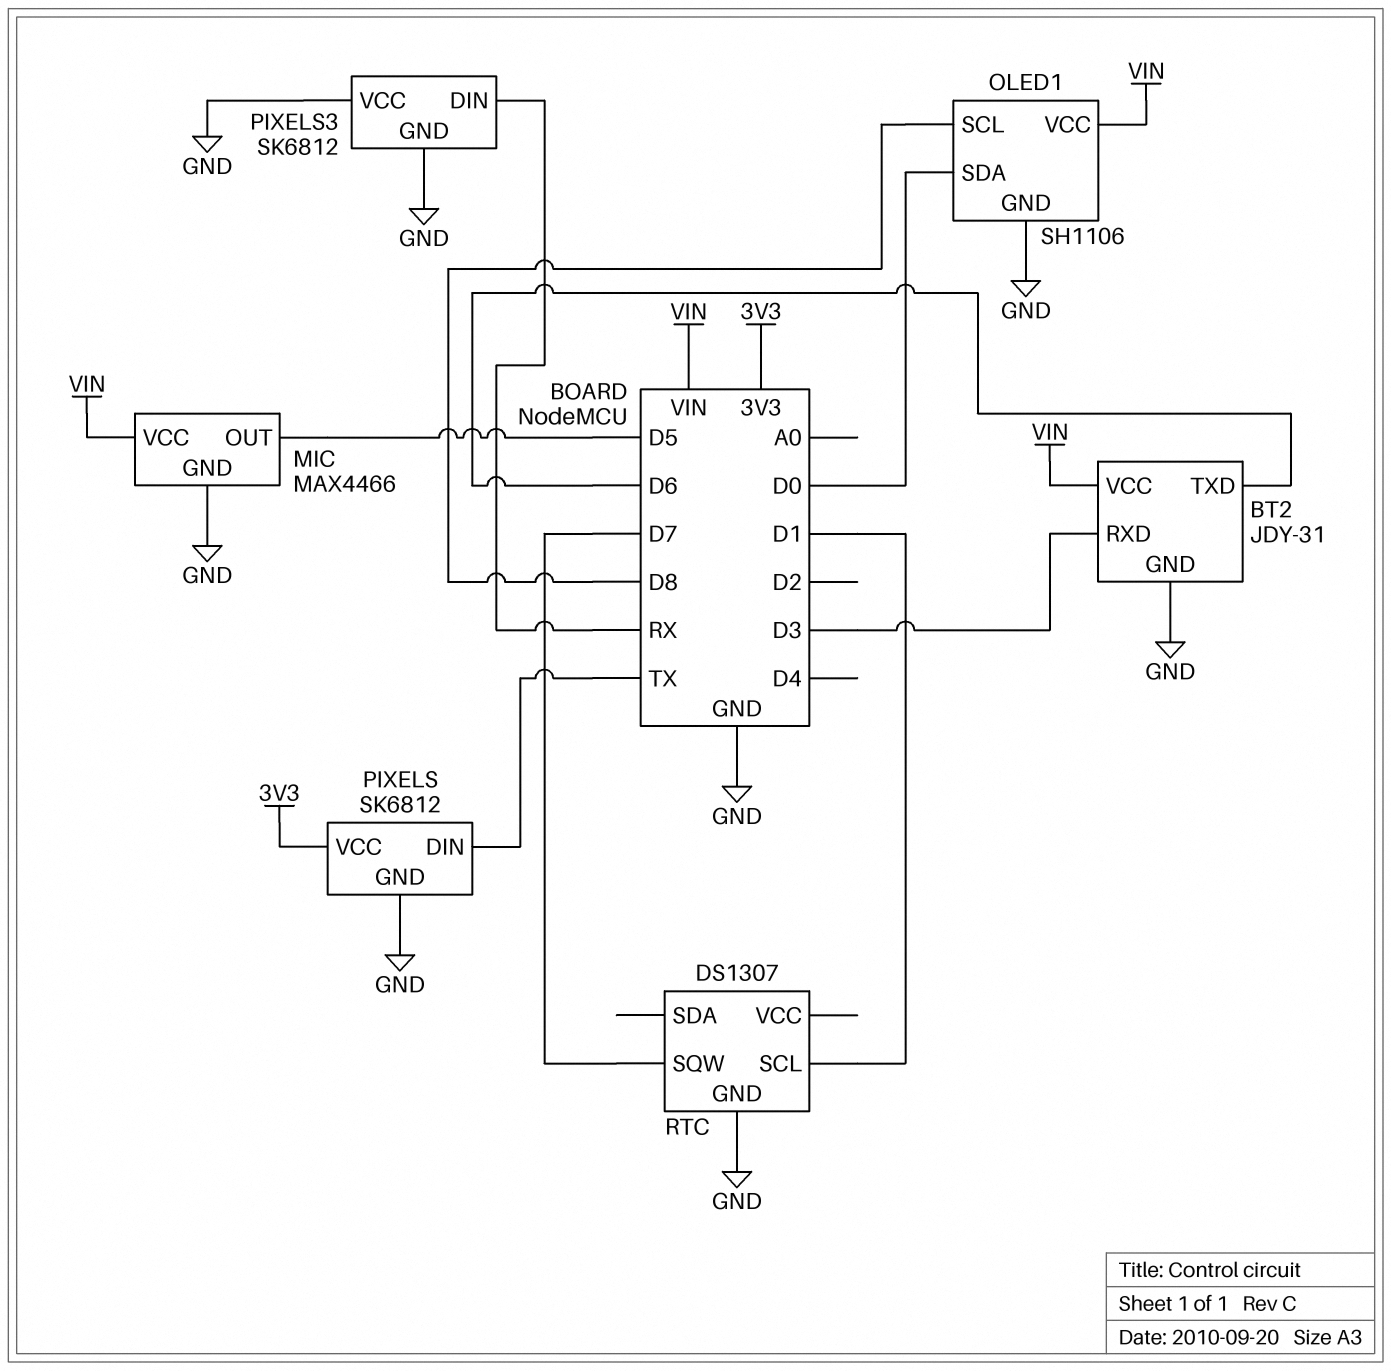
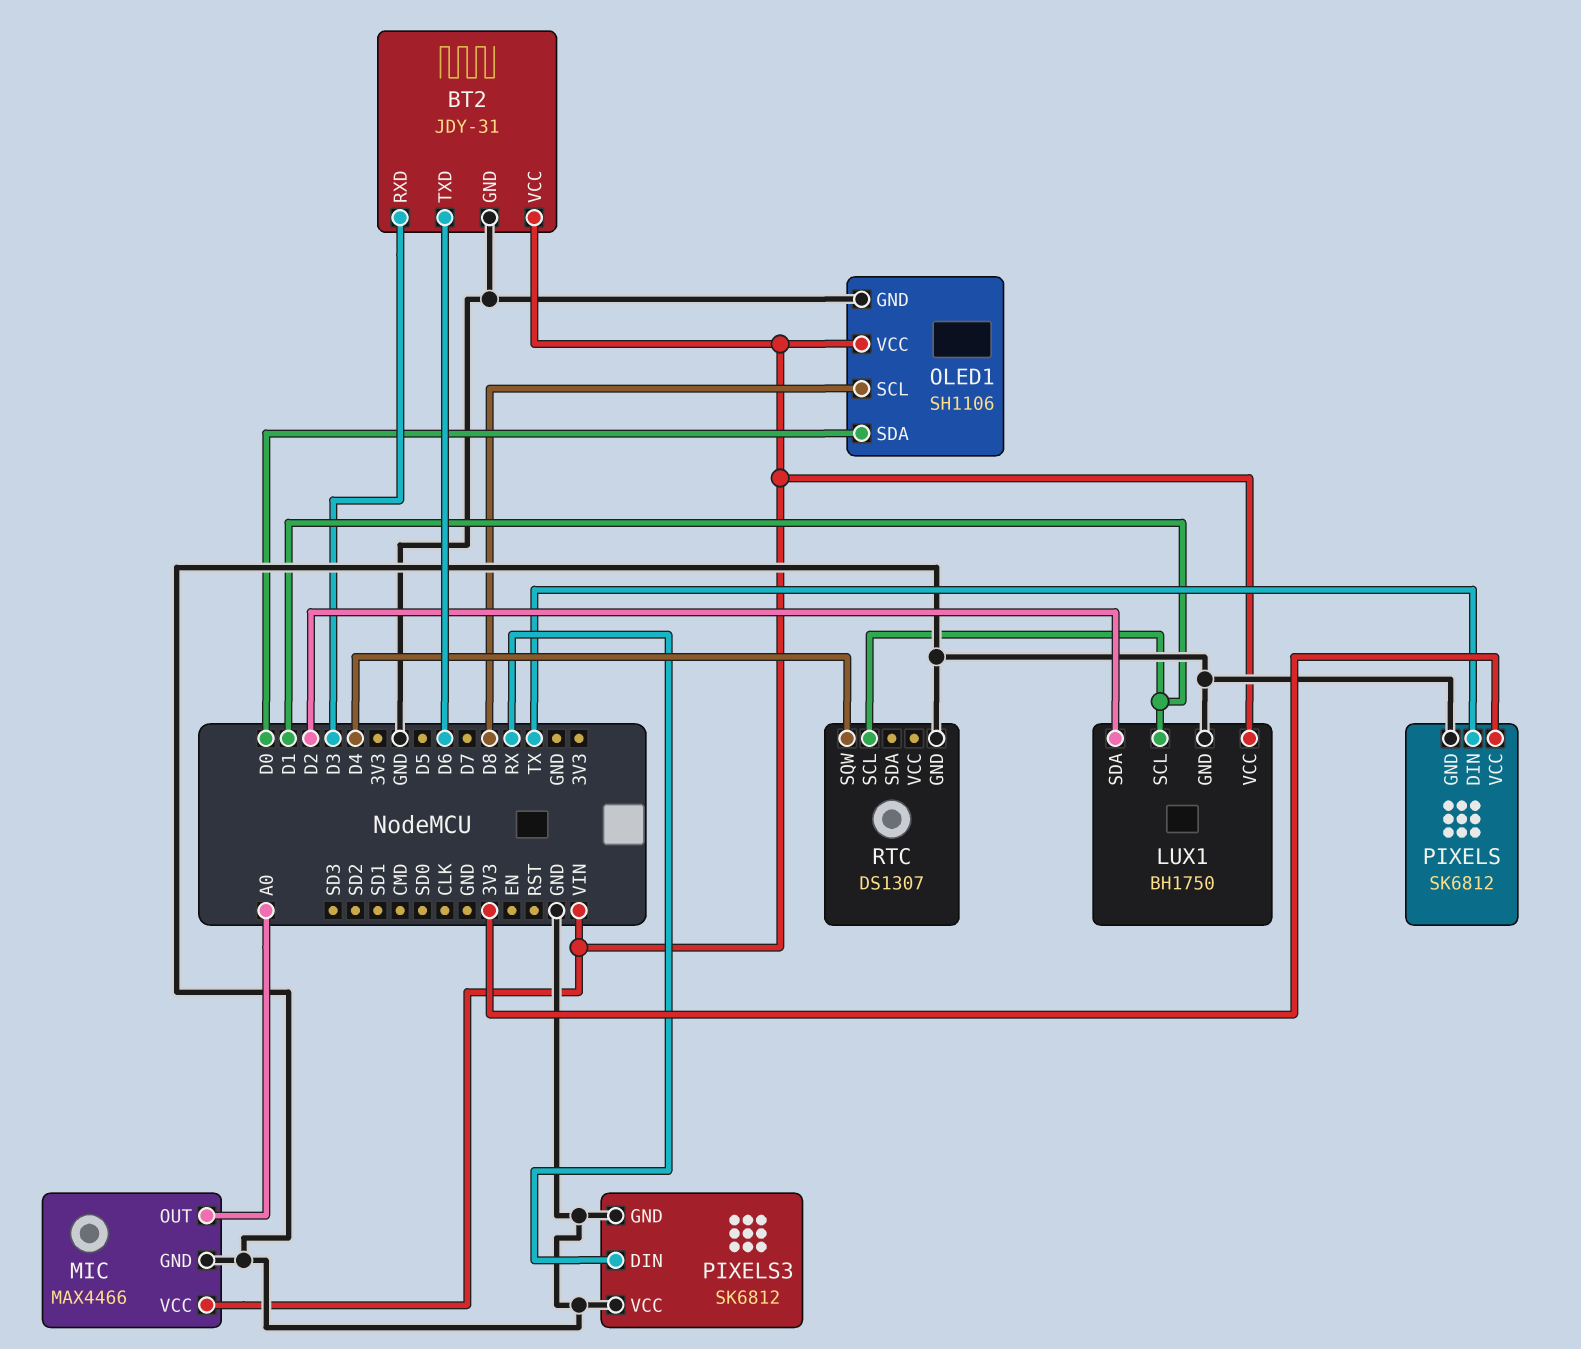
LUX1: none -> BH1750
LUX1 pin GND: none -> GND
LUX1 pin SCL: none -> D1
LUX1 pin SDA: none -> D2
LUX1 pin VCC: none -> VIN
MIC pin OUT: D5 -> A0
RTC pin SQW: D7 -> D4

